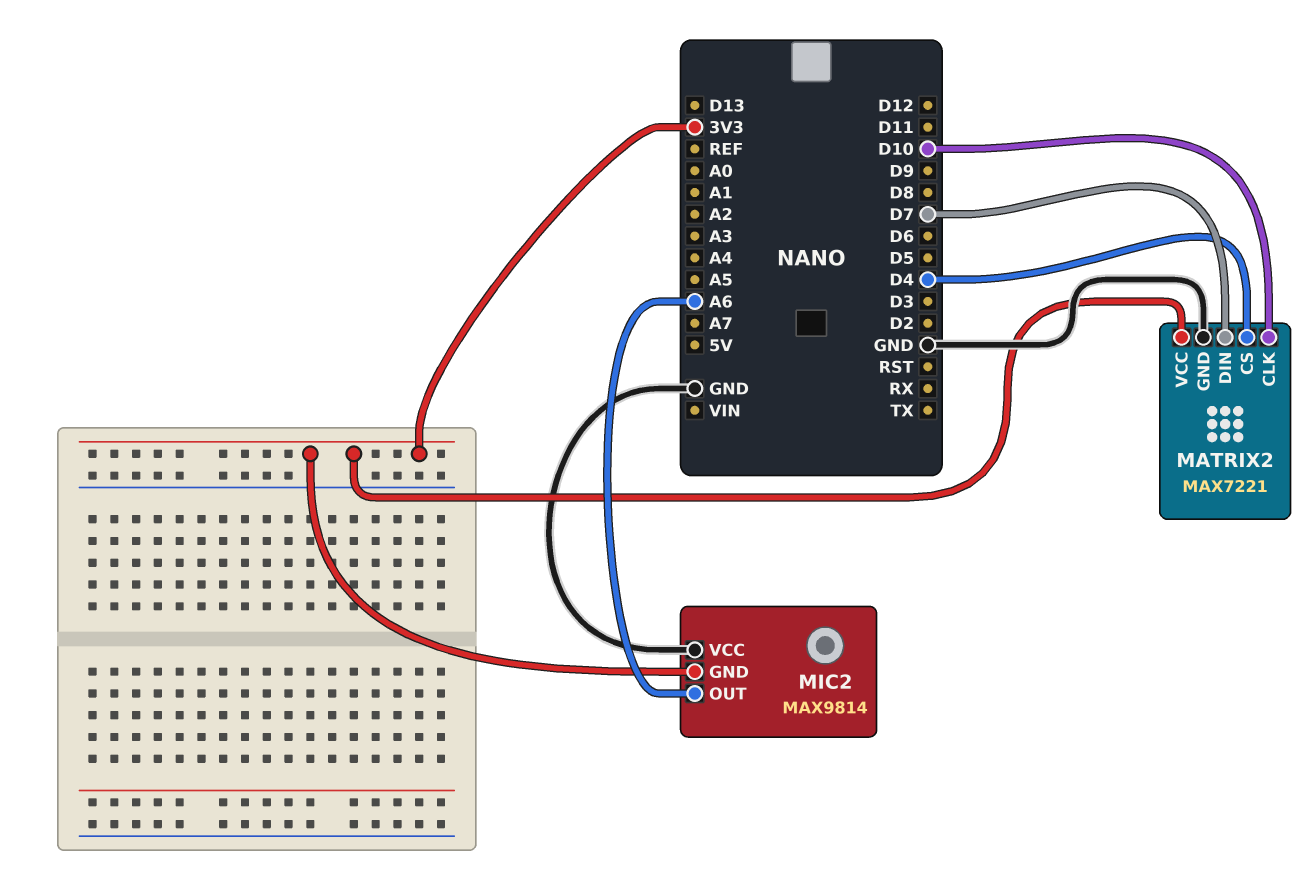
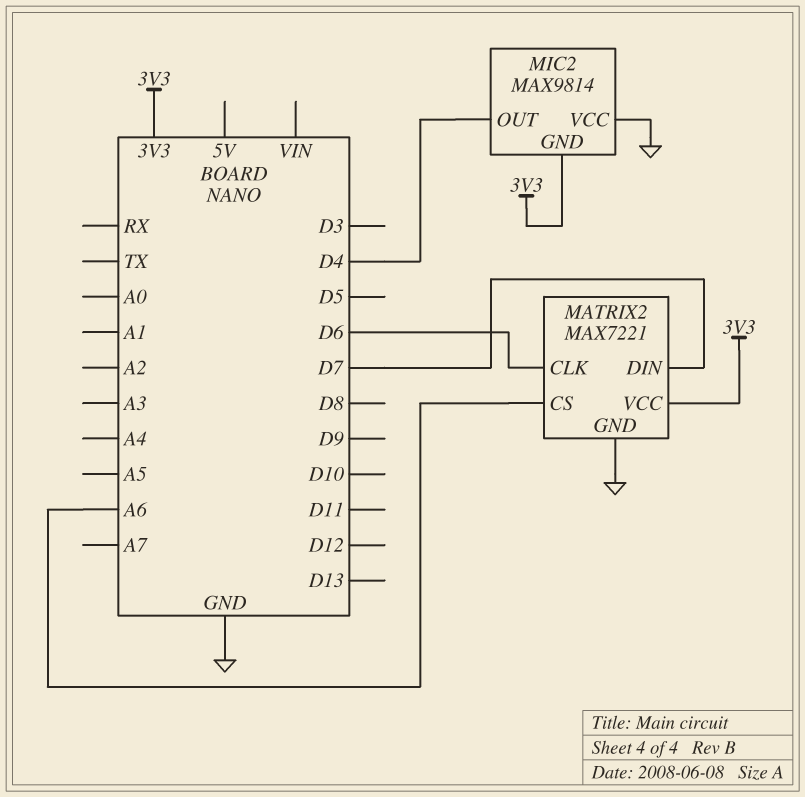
MATRIX2 pin CLK: D10 -> D6
MATRIX2 pin CS: D4 -> A6
MIC2 pin OUT: A6 -> D4

